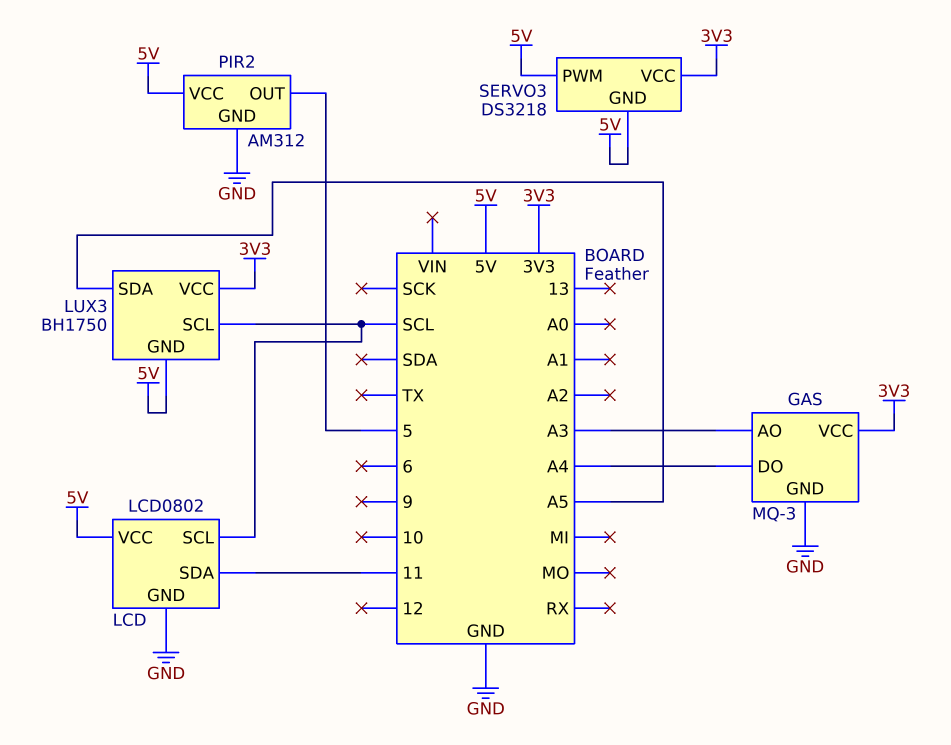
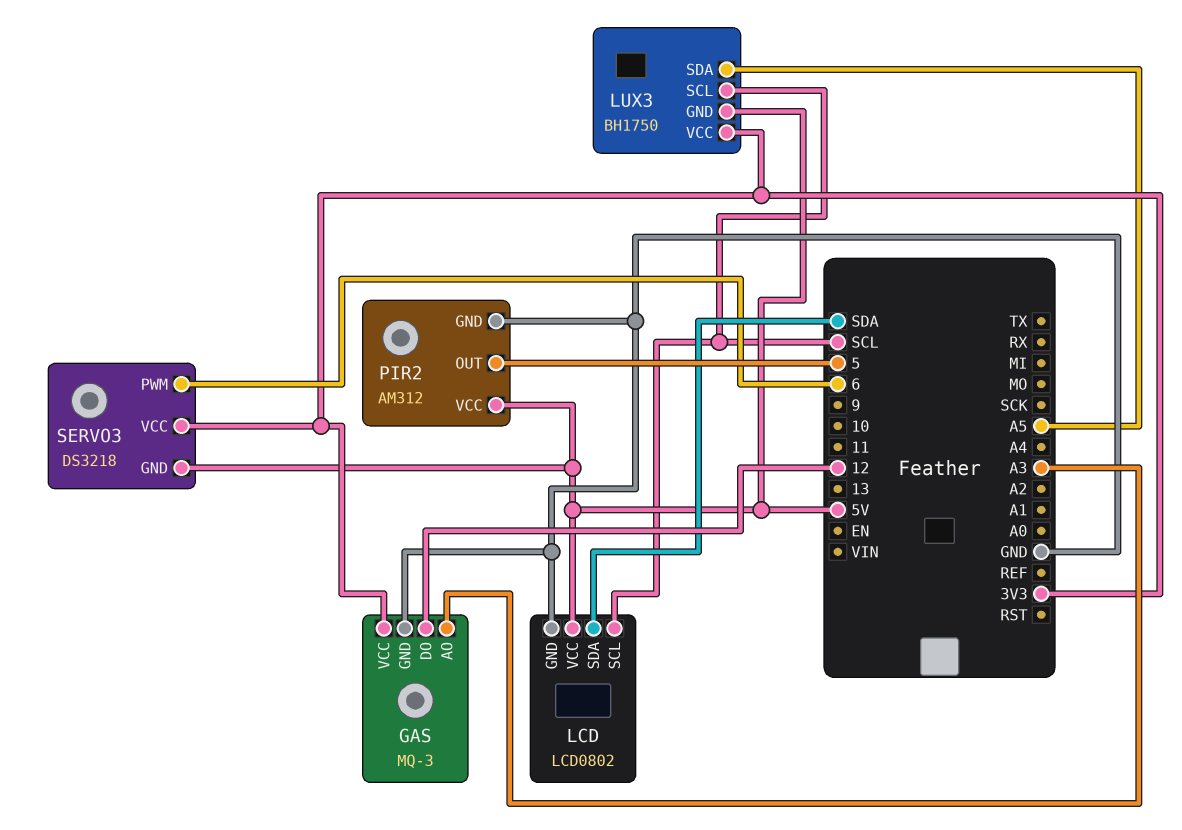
GAS pin DO: A4 -> 12
LCD pin SDA: 11 -> SDA
SERVO3 pin PWM: 5V -> 6

